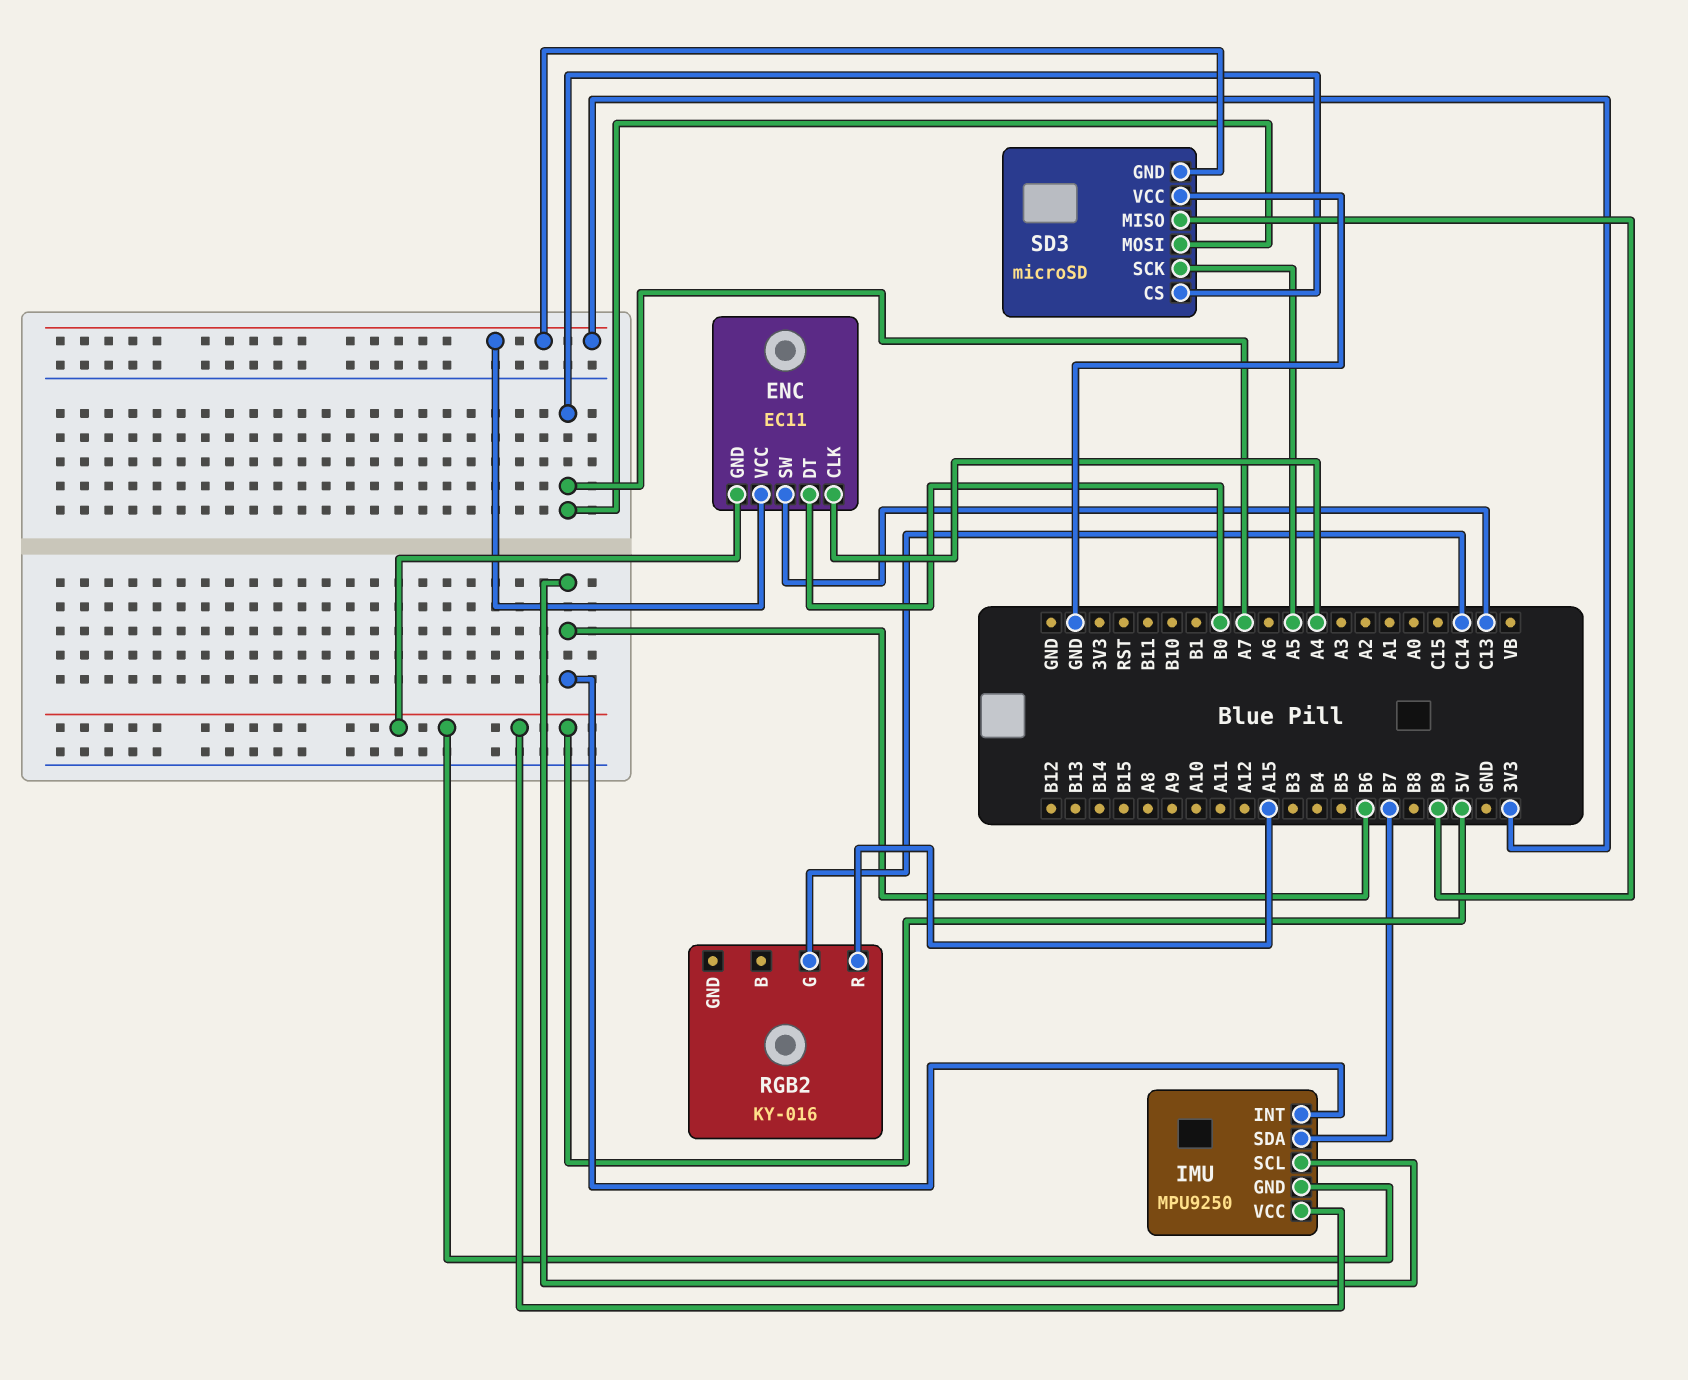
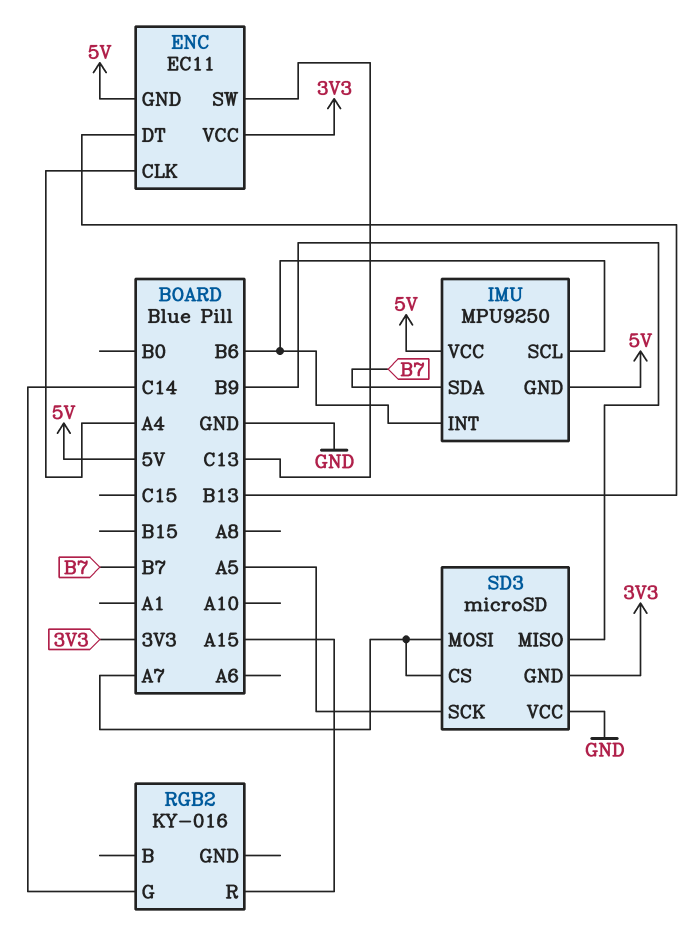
ENC pin DT: B0 -> B13

